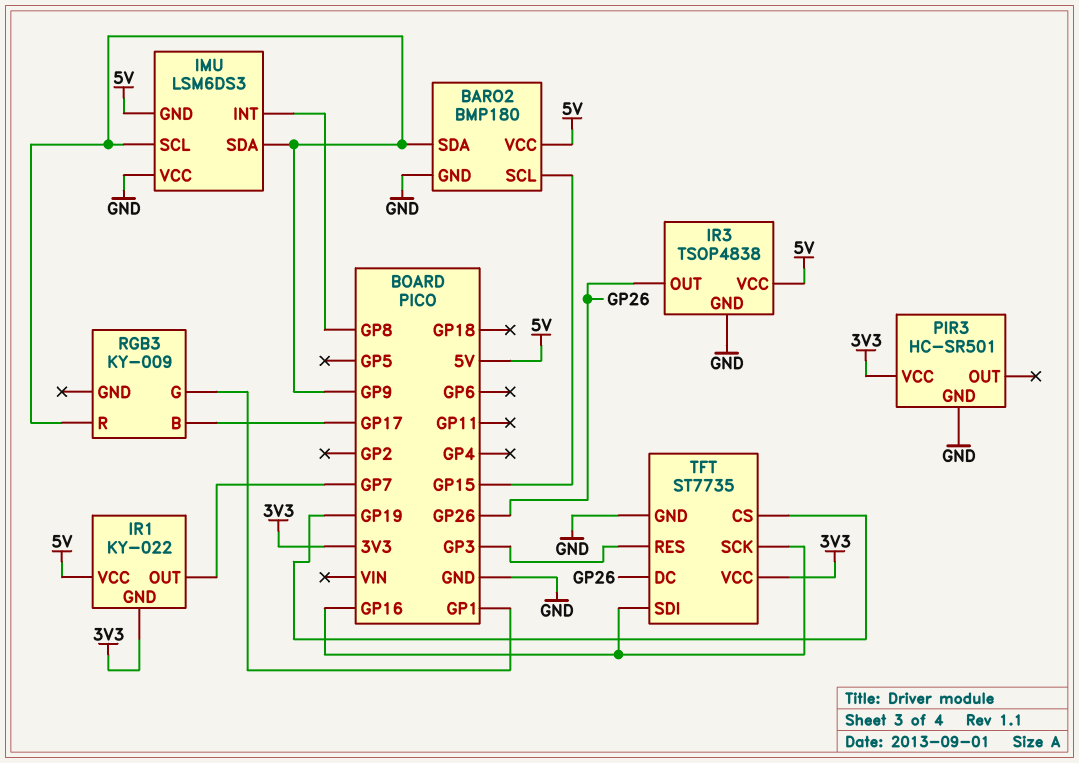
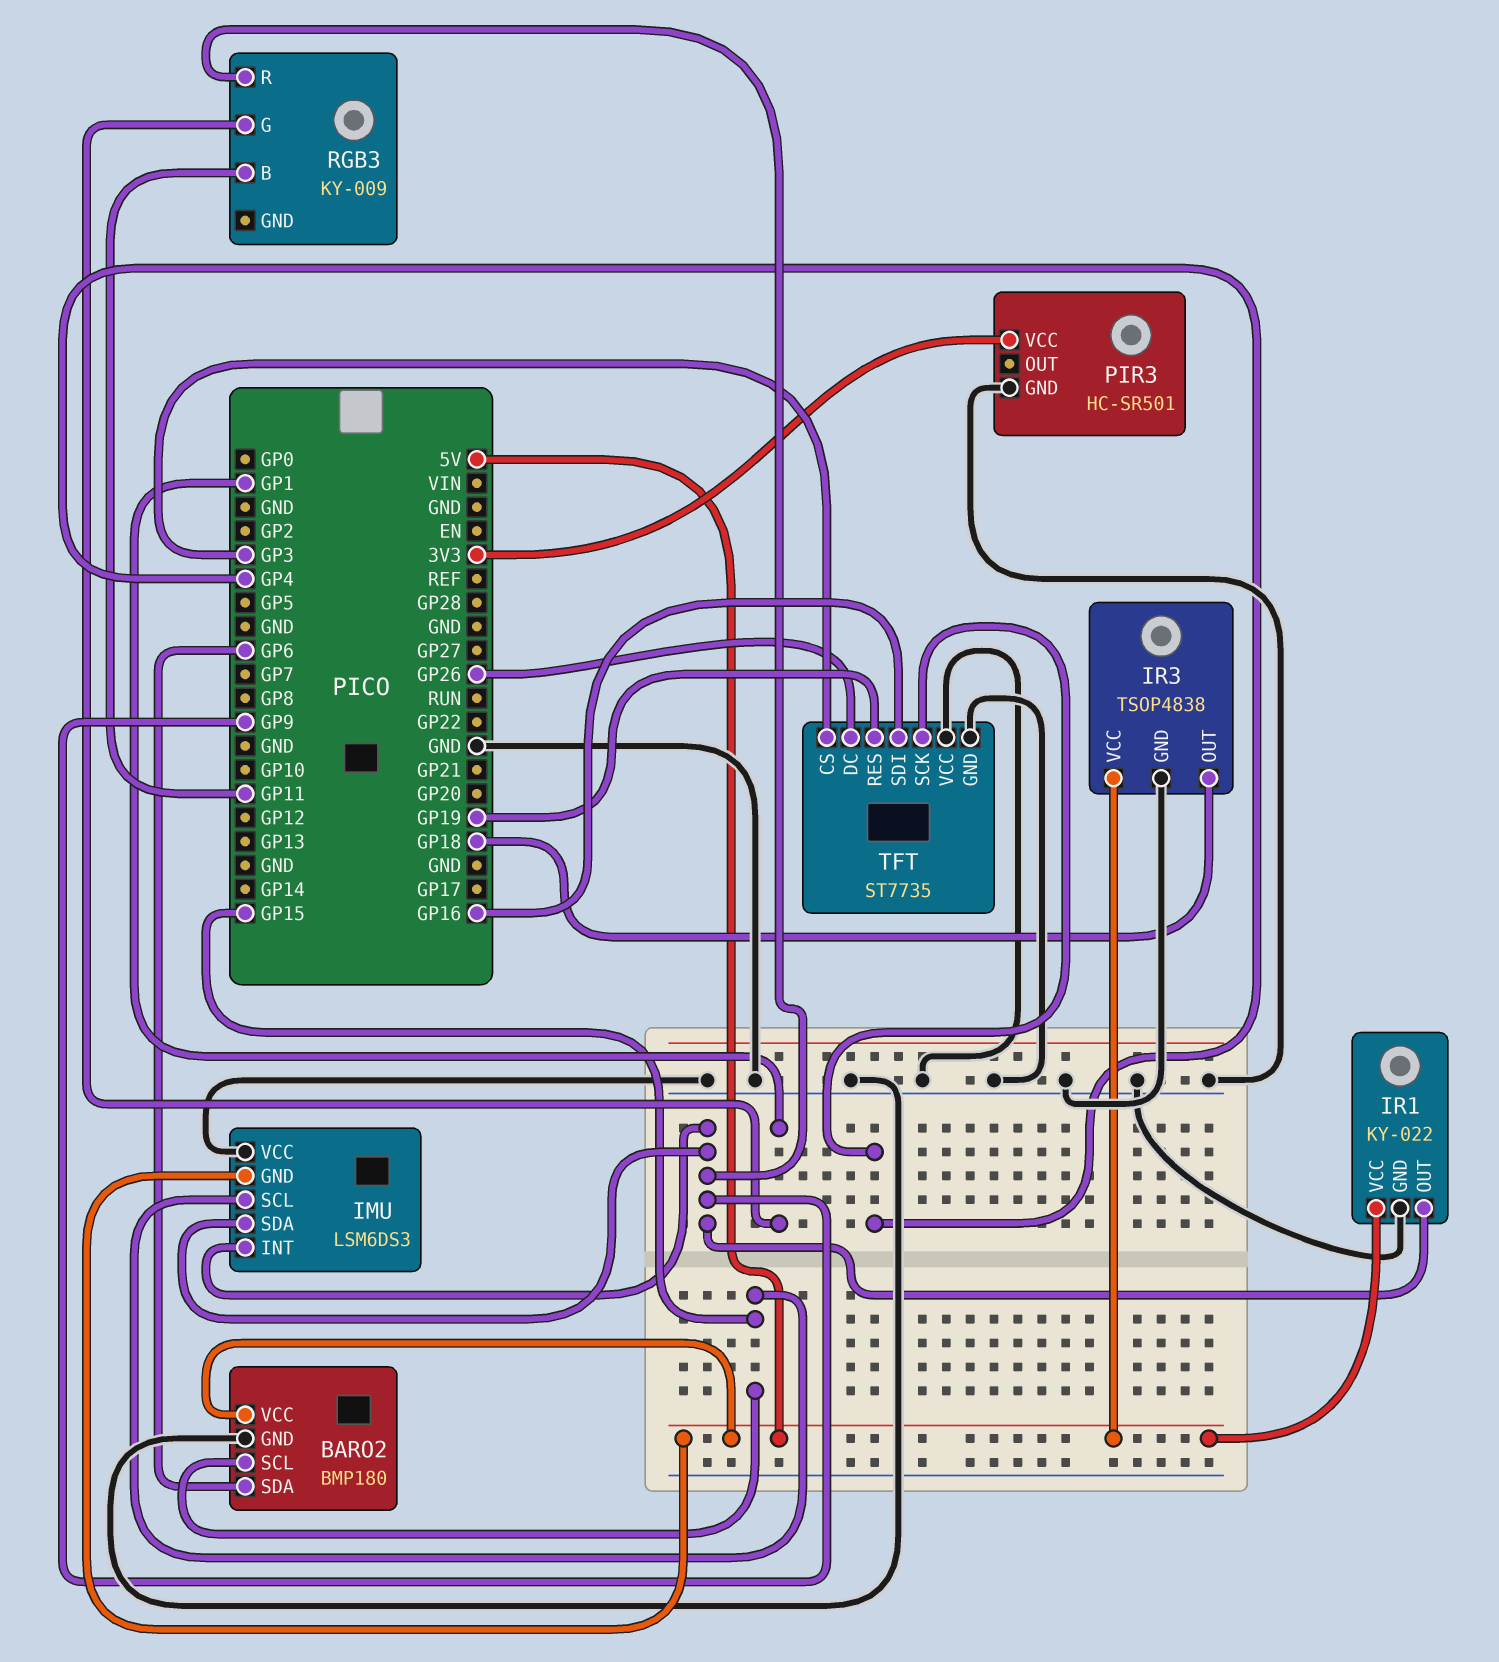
BARO2 pin SDA: GP9 -> GP6
IMU pin INT: GP8 -> GP9
IMU pin SCL: GP9 -> GP15
IR1 pin GND: 3V3 -> GND
IR1 pin OUT: GP7 -> GP9
IR3 pin OUT: GP26 -> GP18
RGB3 pin B: GP17 -> GP11
TFT pin CS: GP19 -> GP3
TFT pin RES: GP3 -> GP19
TFT pin SCK: GP16 -> GP4
TFT pin VCC: 3V3 -> GND

